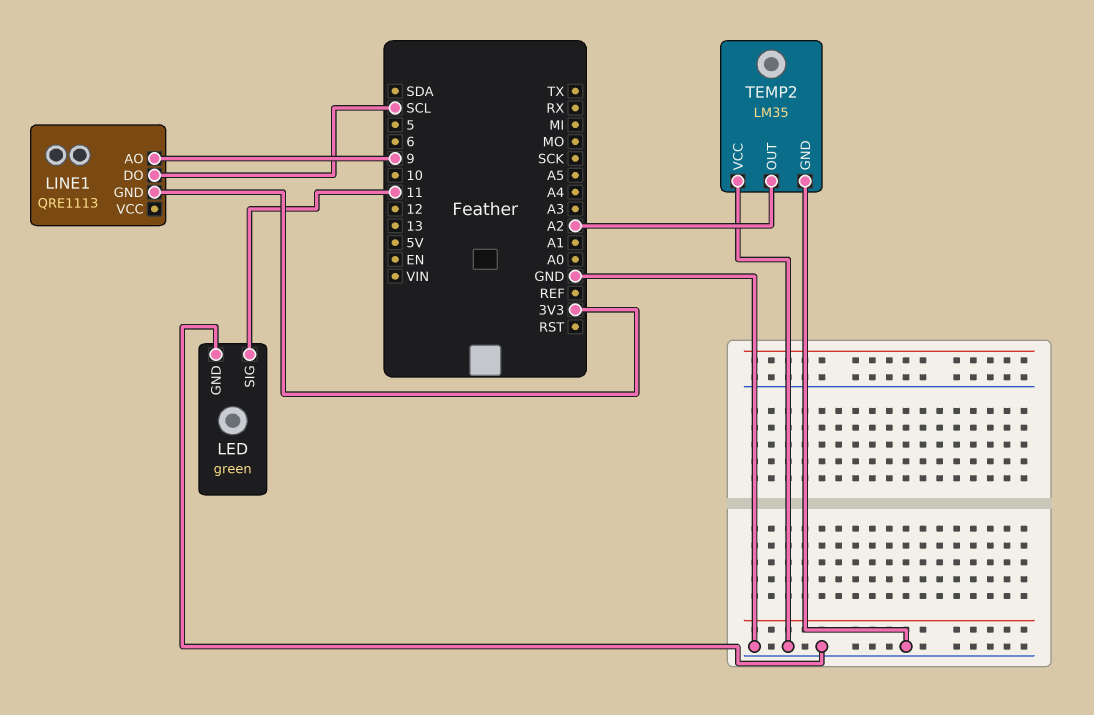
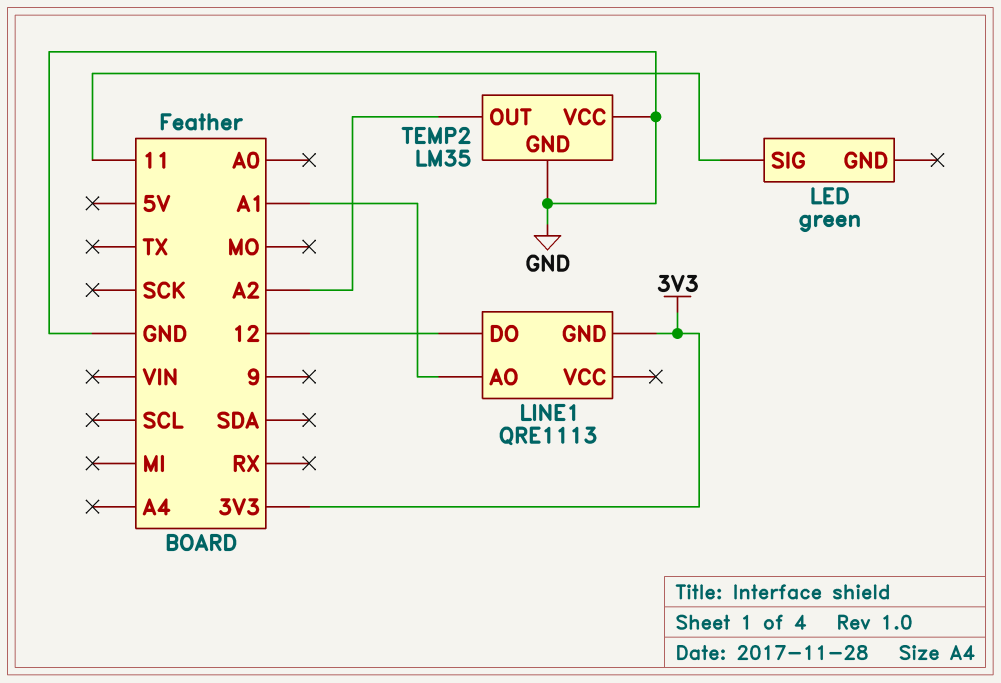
LED pin GND: GND -> none
LINE1 pin AO: 9 -> A1
LINE1 pin DO: SCL -> 12

